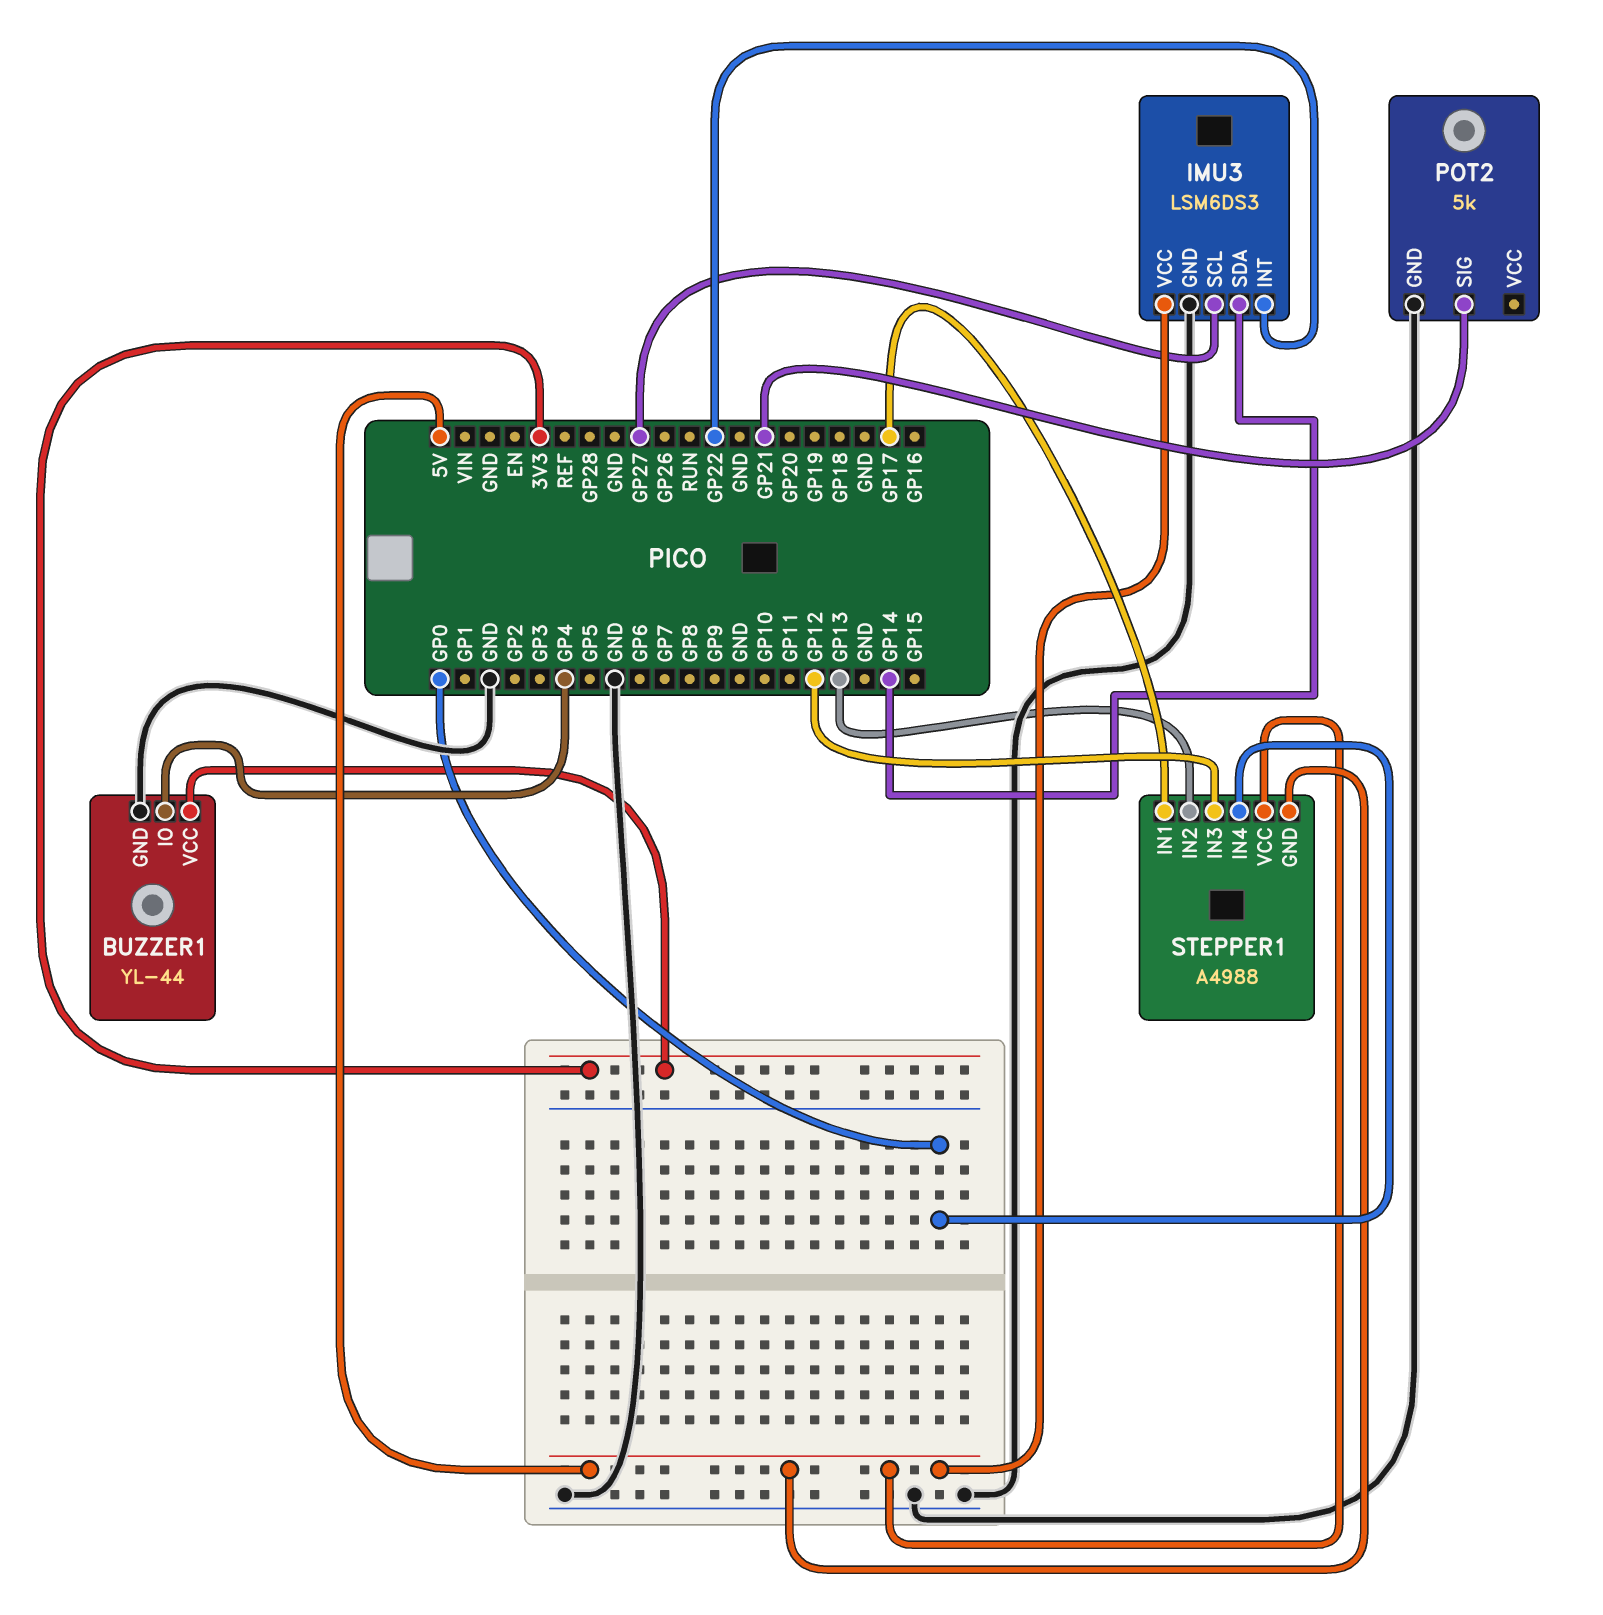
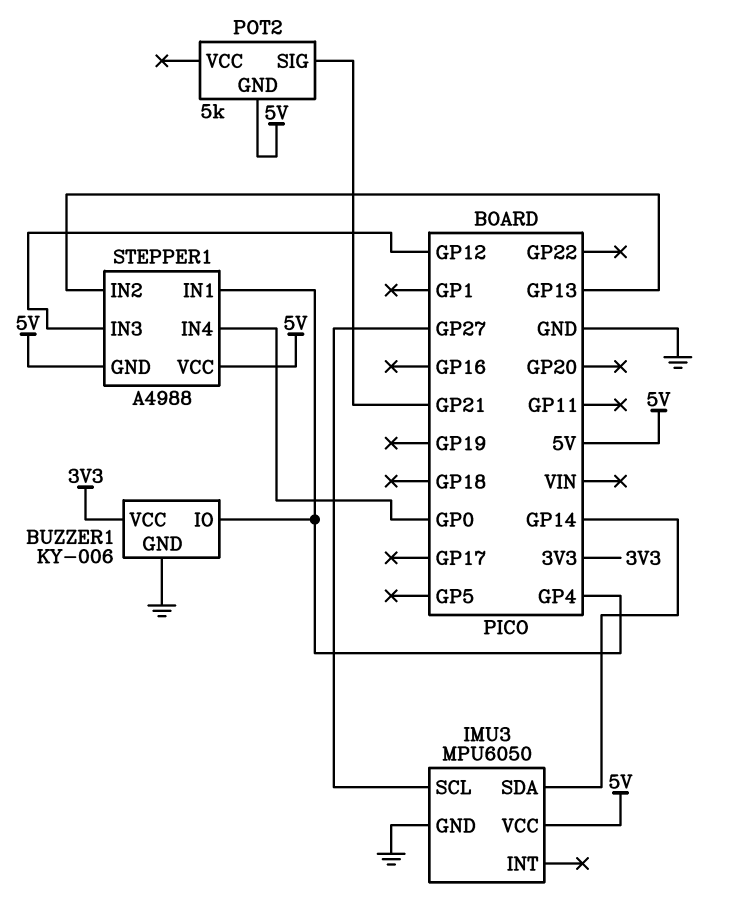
BUZZER1: YL-44 -> KY-006
IMU3: LSM6DS3 -> MPU6050
IMU3 pin INT: GP22 -> none
POT2 pin GND: GND -> 5V
STEPPER1 pin IN1: GP17 -> GP4

